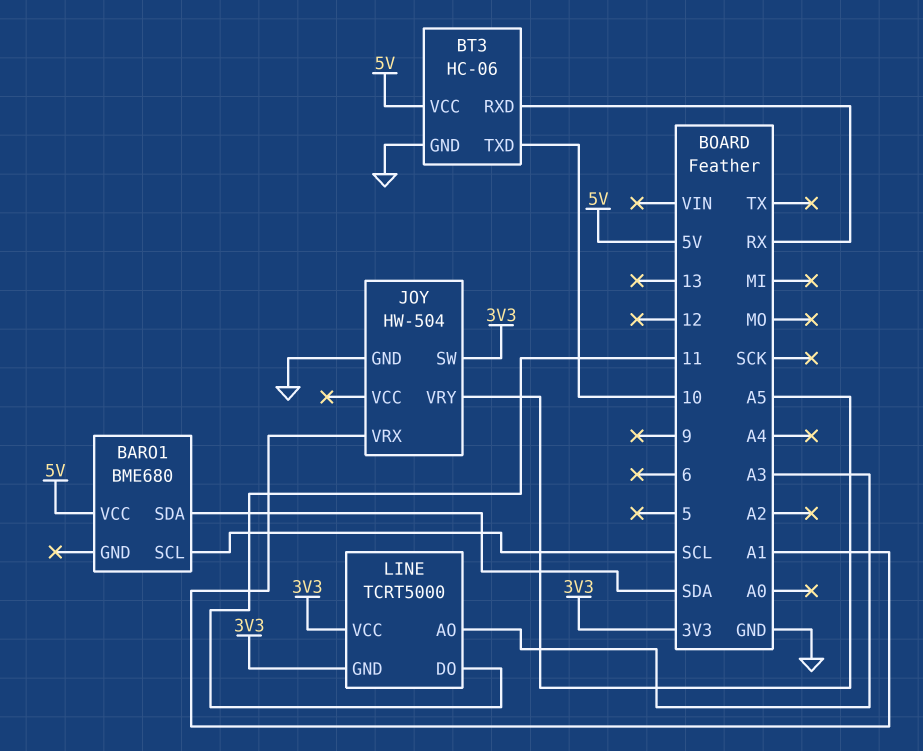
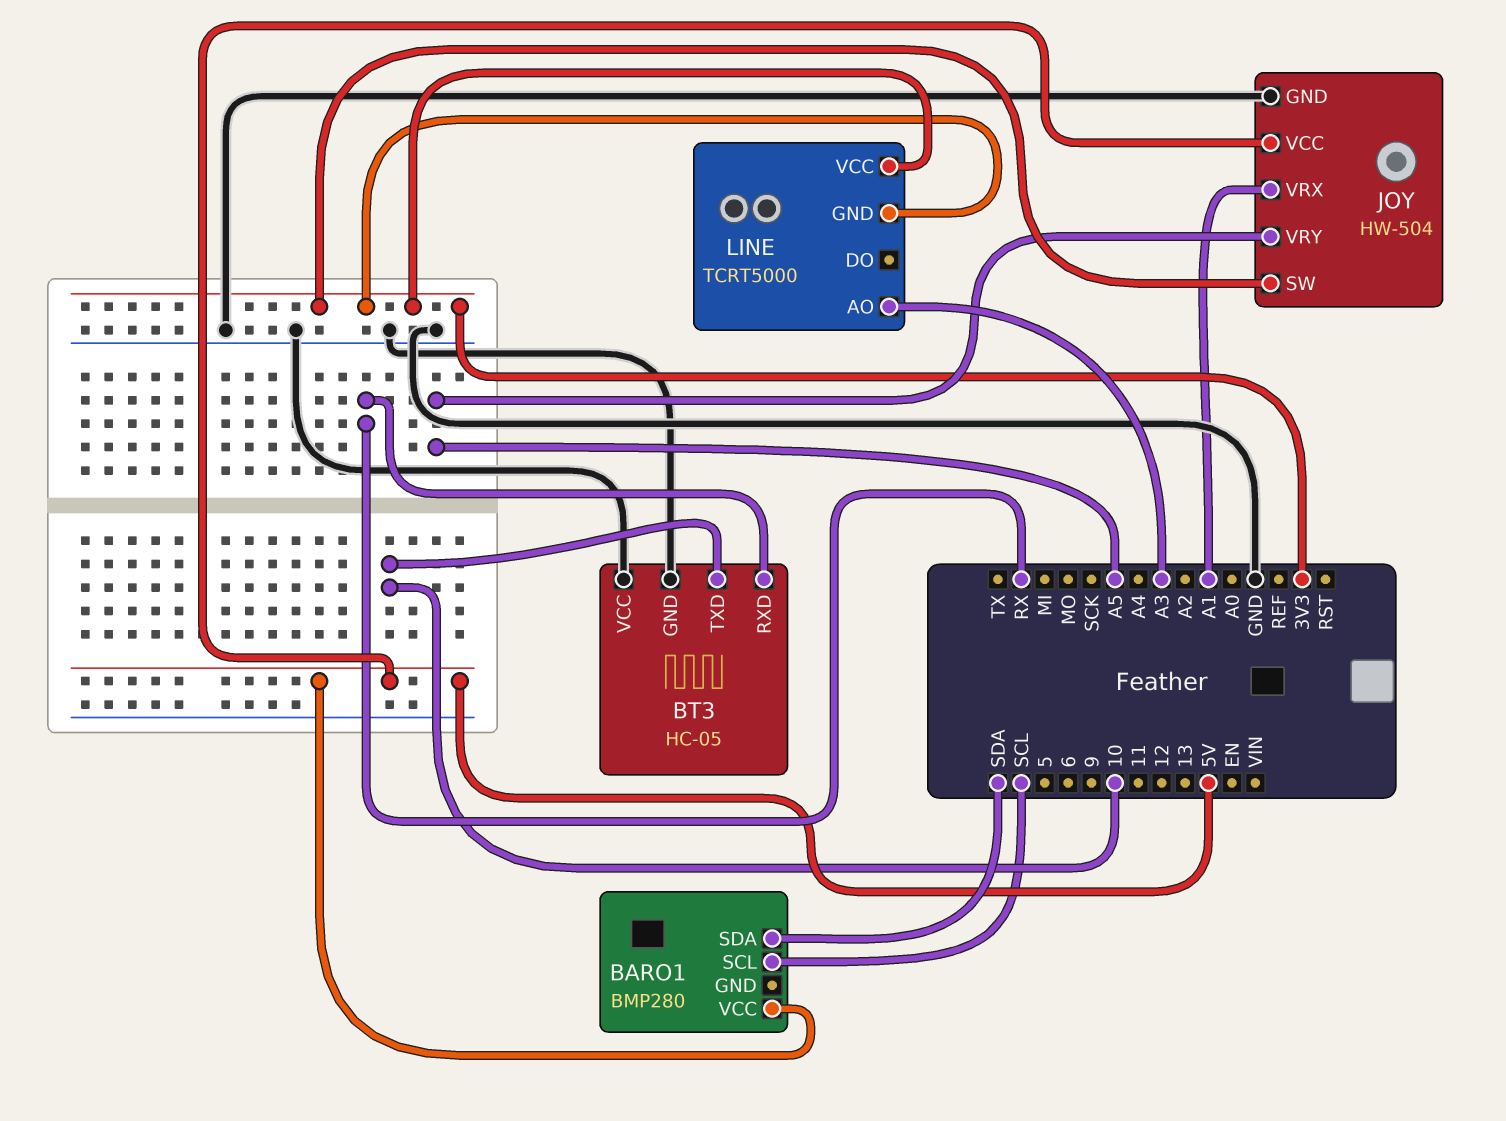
BARO1: BME680 -> BMP280
BT3: HC-06 -> HC-05
BT3 pin VCC: 5V -> GND
JOY pin VCC: none -> 5V
LINE pin DO: 11 -> none

